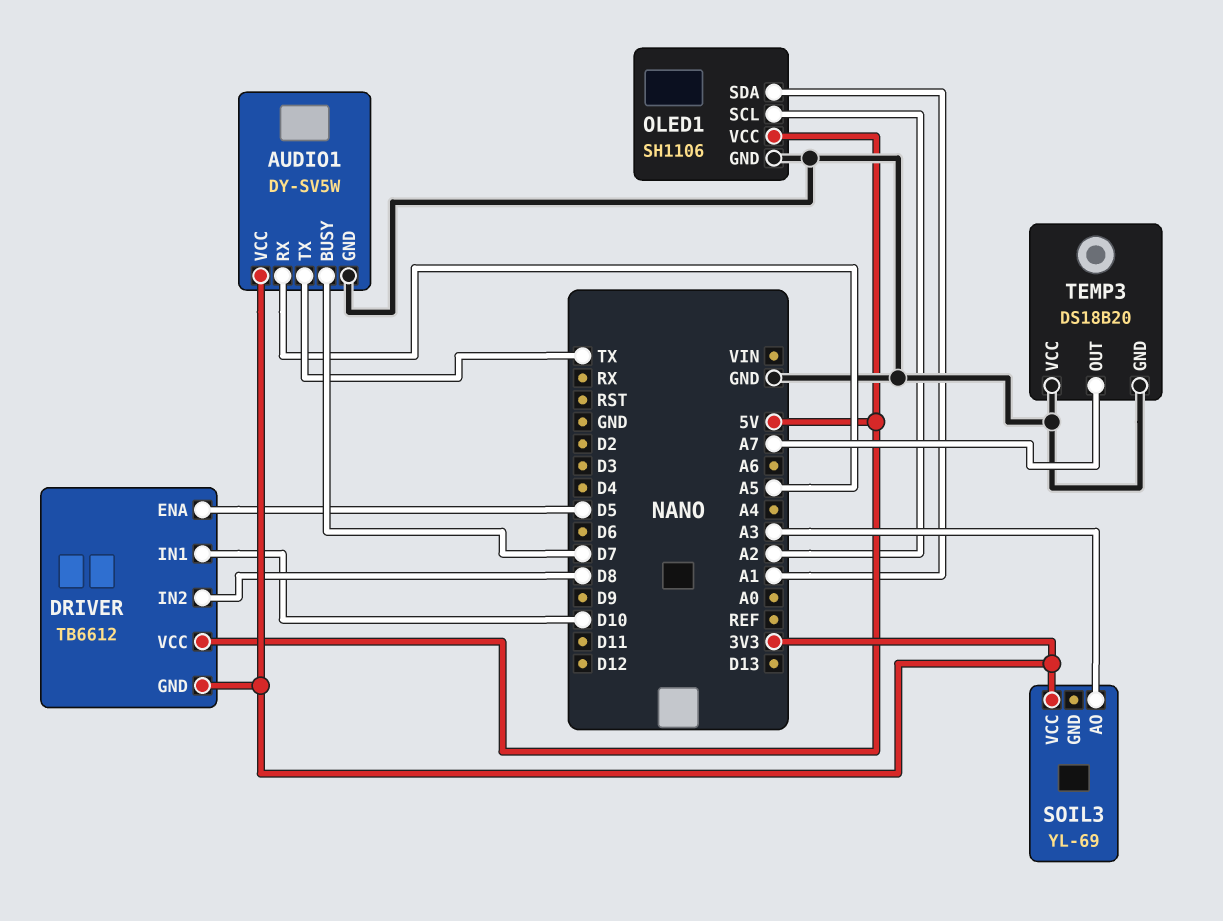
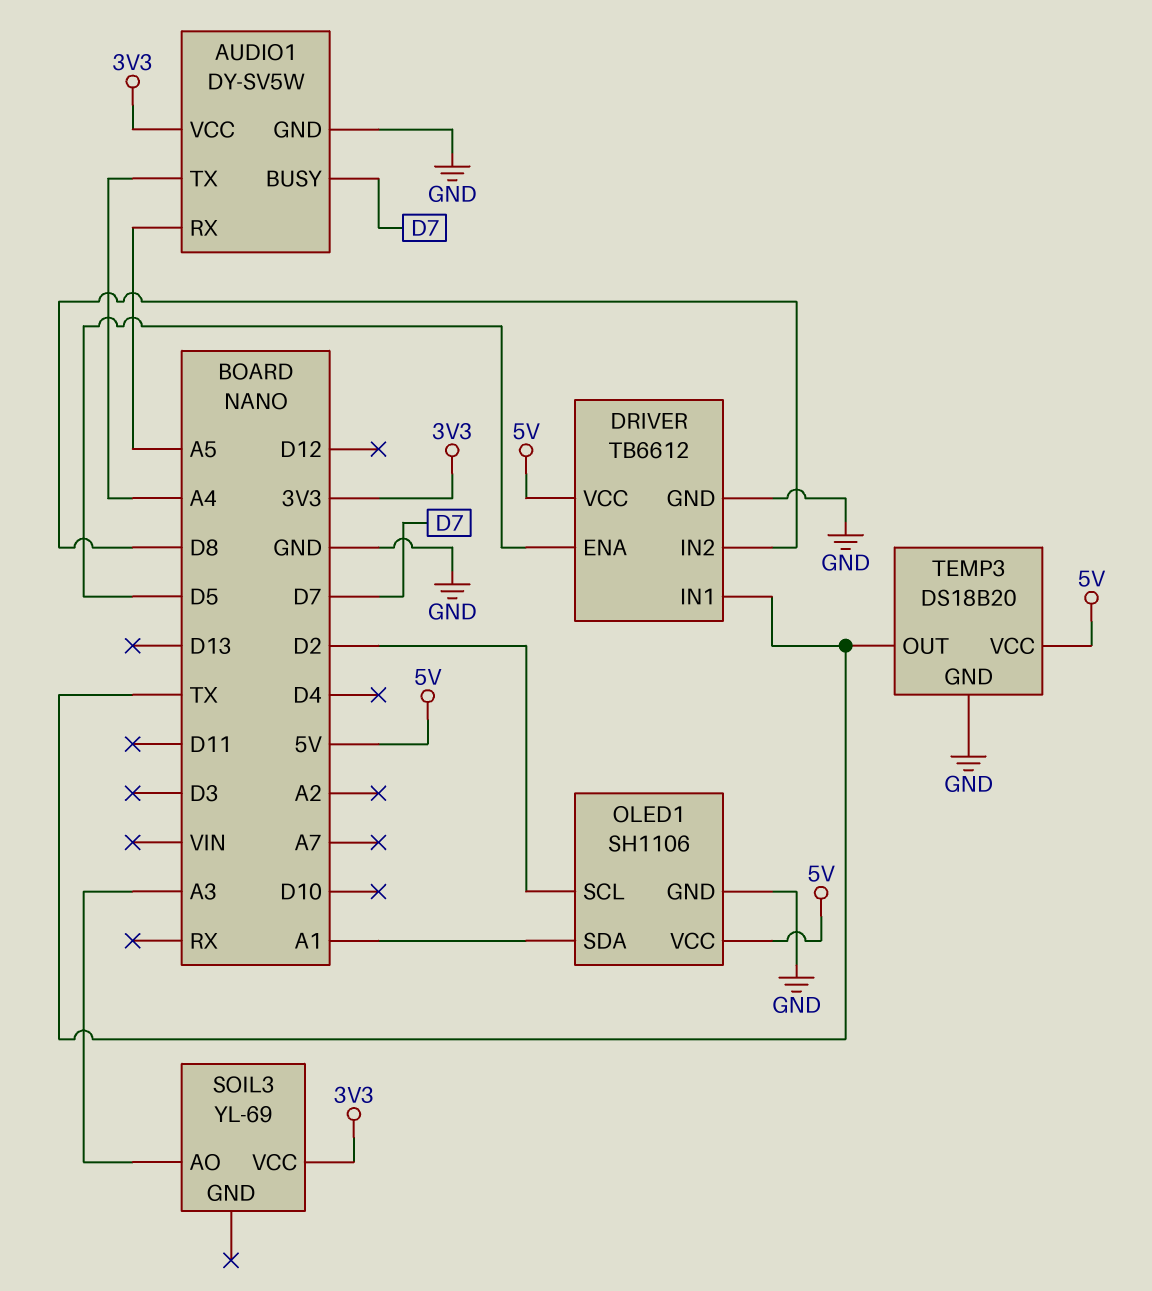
AUDIO1 pin TX: TX -> A4
DRIVER pin GND: 3V3 -> GND
DRIVER pin IN1: D10 -> TX
OLED1 pin SCL: A2 -> D2
TEMP3 pin OUT: A7 -> TX
TEMP3 pin VCC: GND -> 5V

